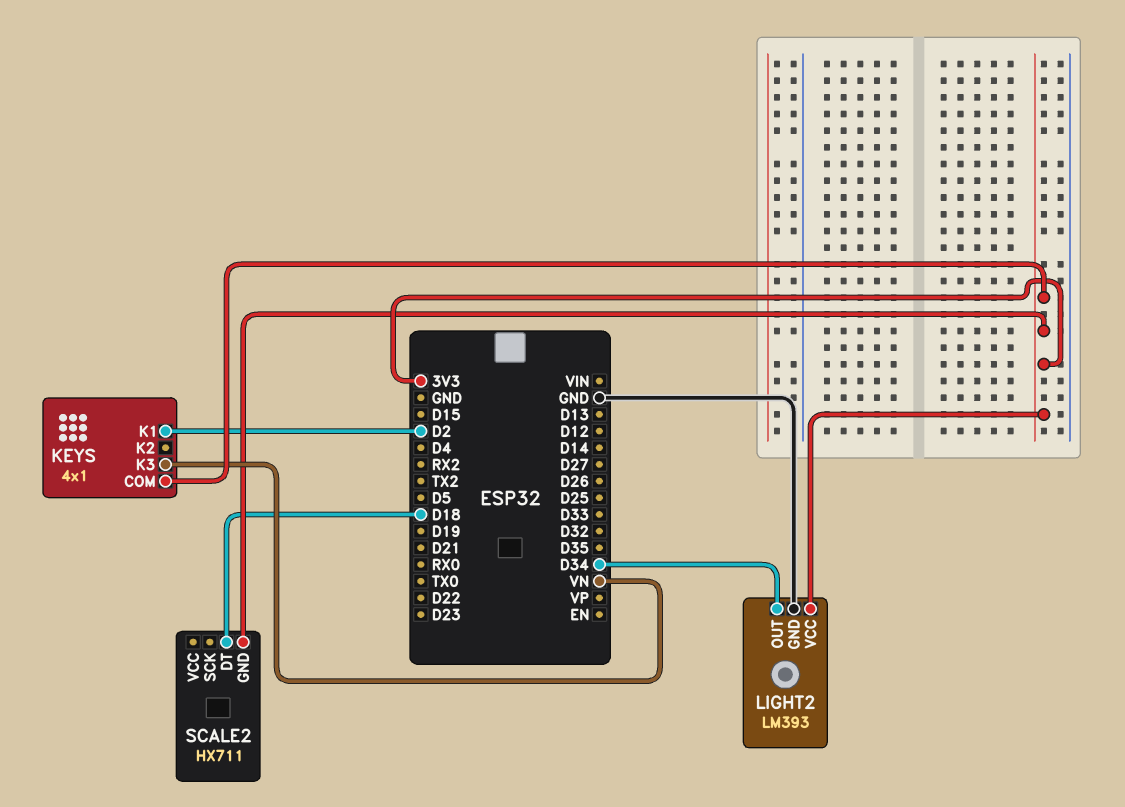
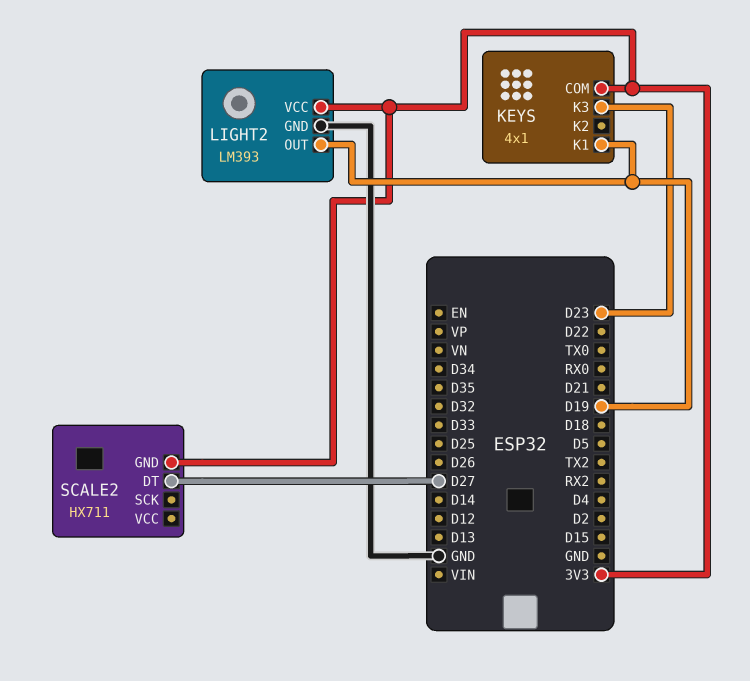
KEYS pin K1: D2 -> D19
KEYS pin K3: VN -> D23
LIGHT2 pin OUT: D34 -> D19
SCALE2 pin DT: D18 -> D27

